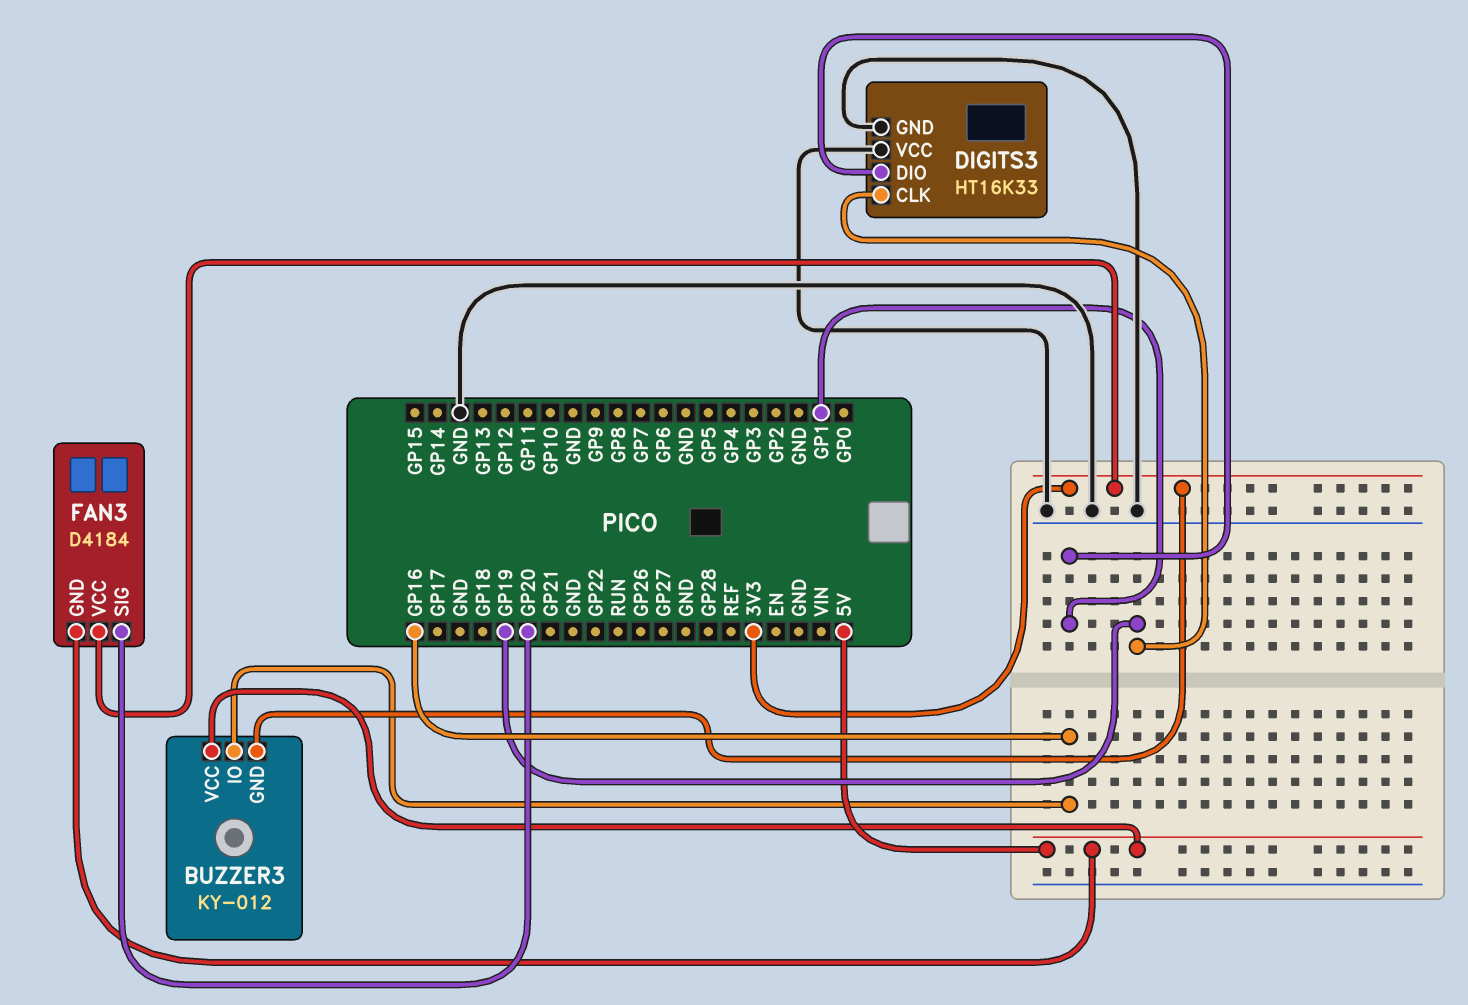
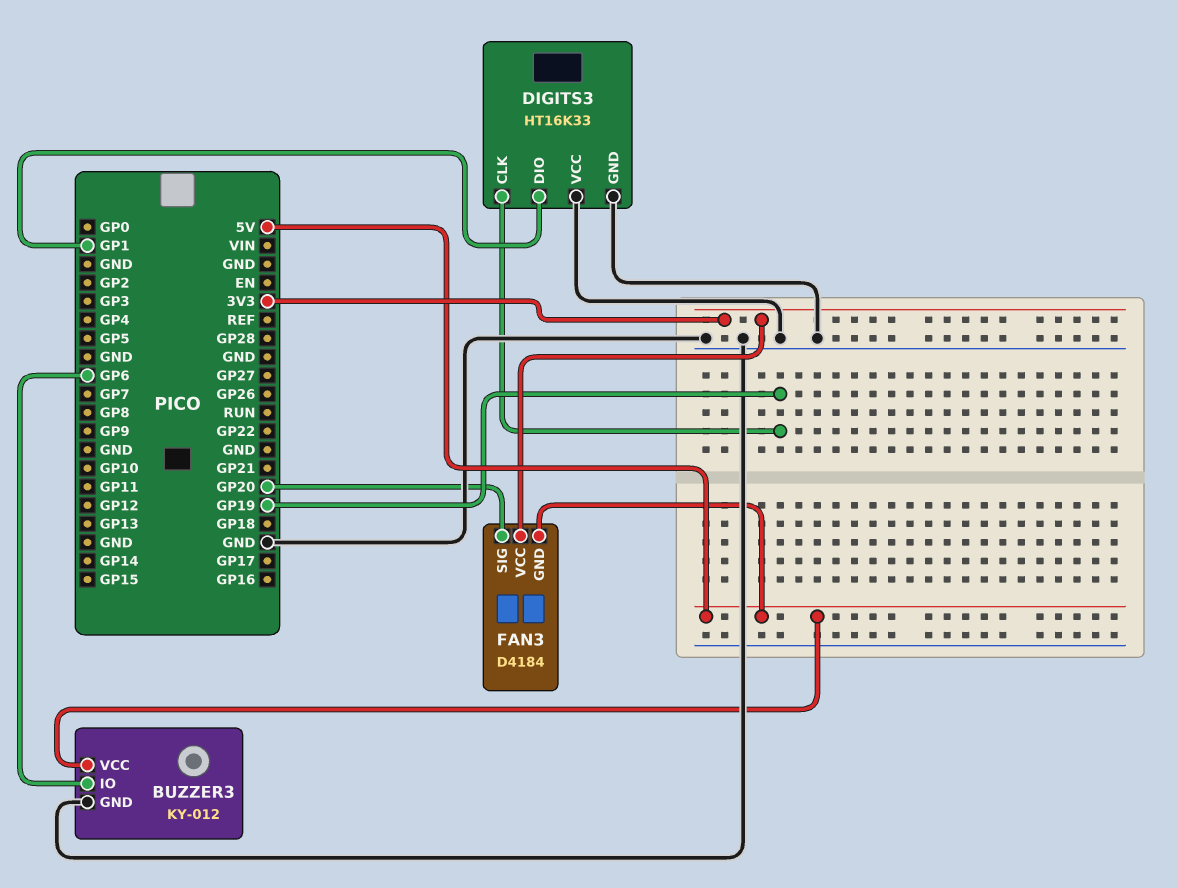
BUZZER3 pin GND: 3V3 -> GND
BUZZER3 pin IO: GP16 -> GP6

